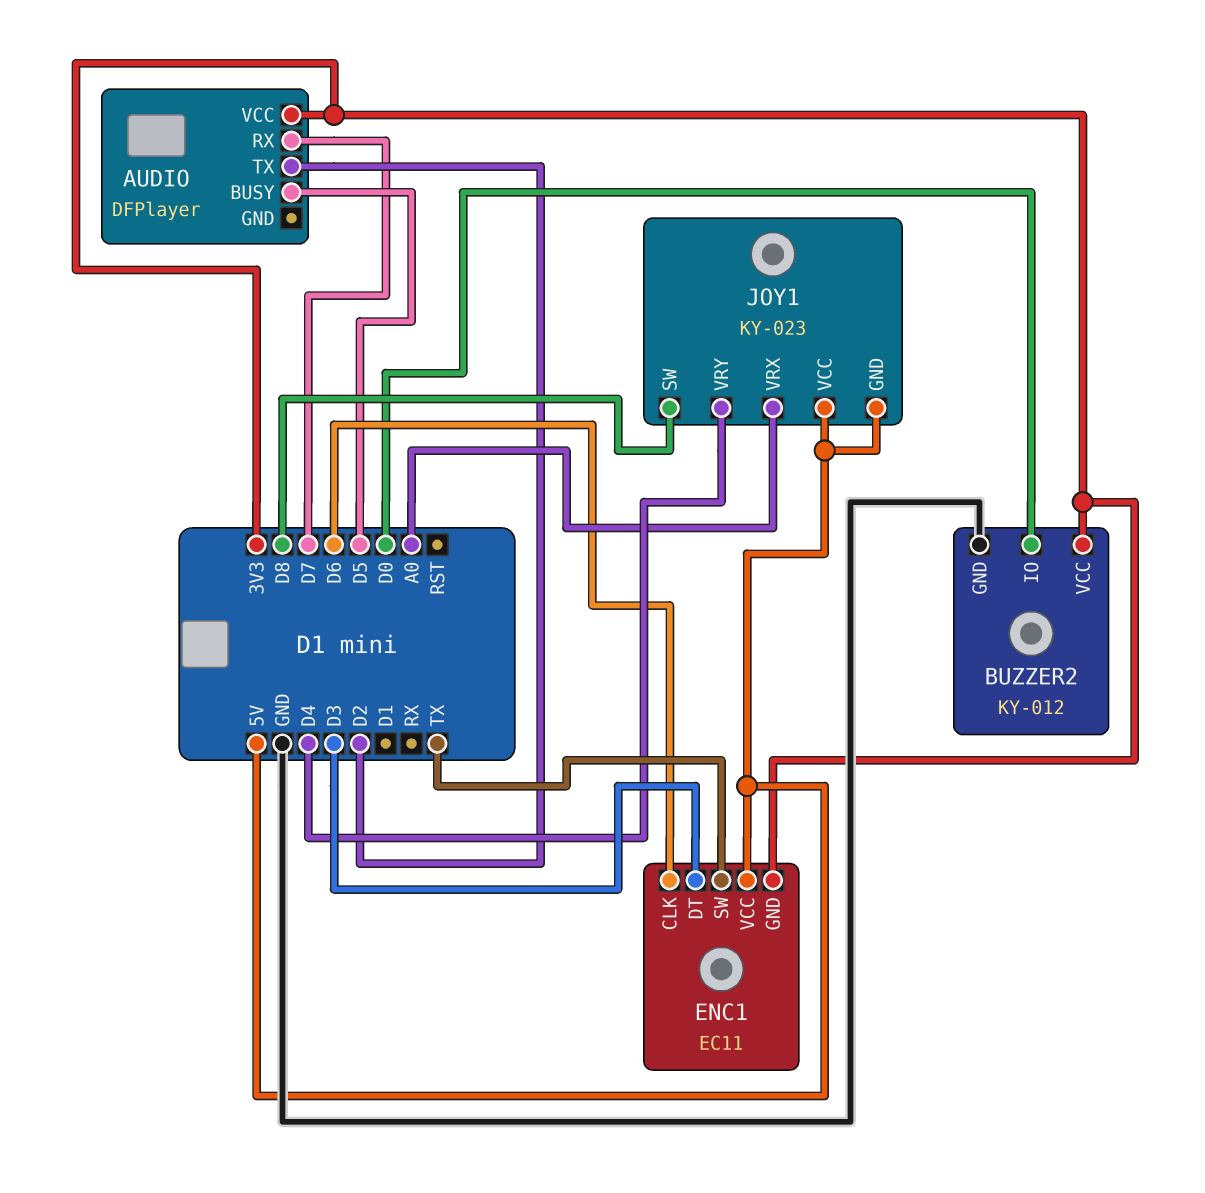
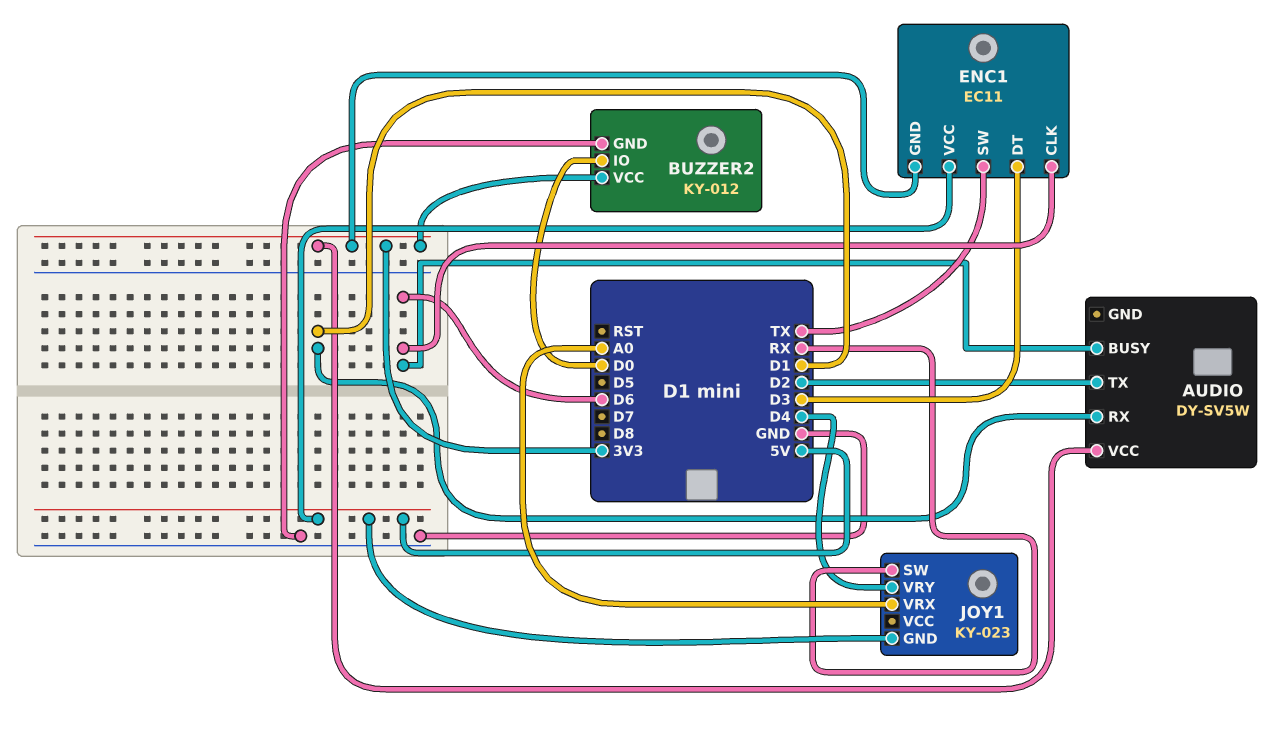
AUDIO: DFPlayer -> DY-SV5W
AUDIO pin BUSY: D5 -> D6
AUDIO pin RX: D7 -> D1
JOY1 pin SW: D8 -> RX
JOY1 pin VCC: 5V -> none

